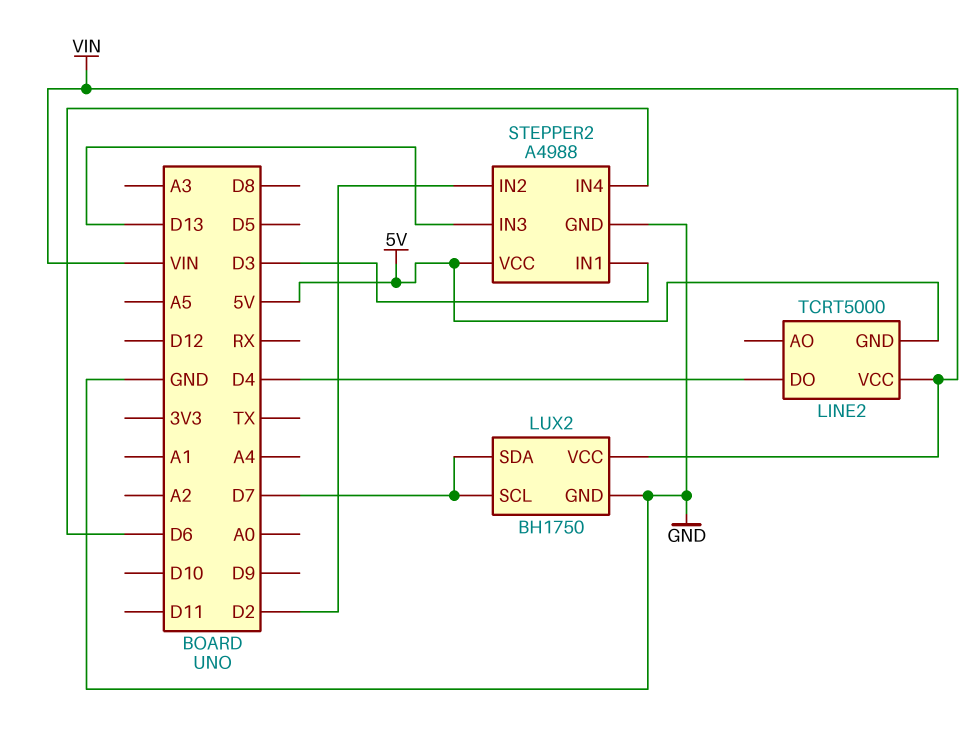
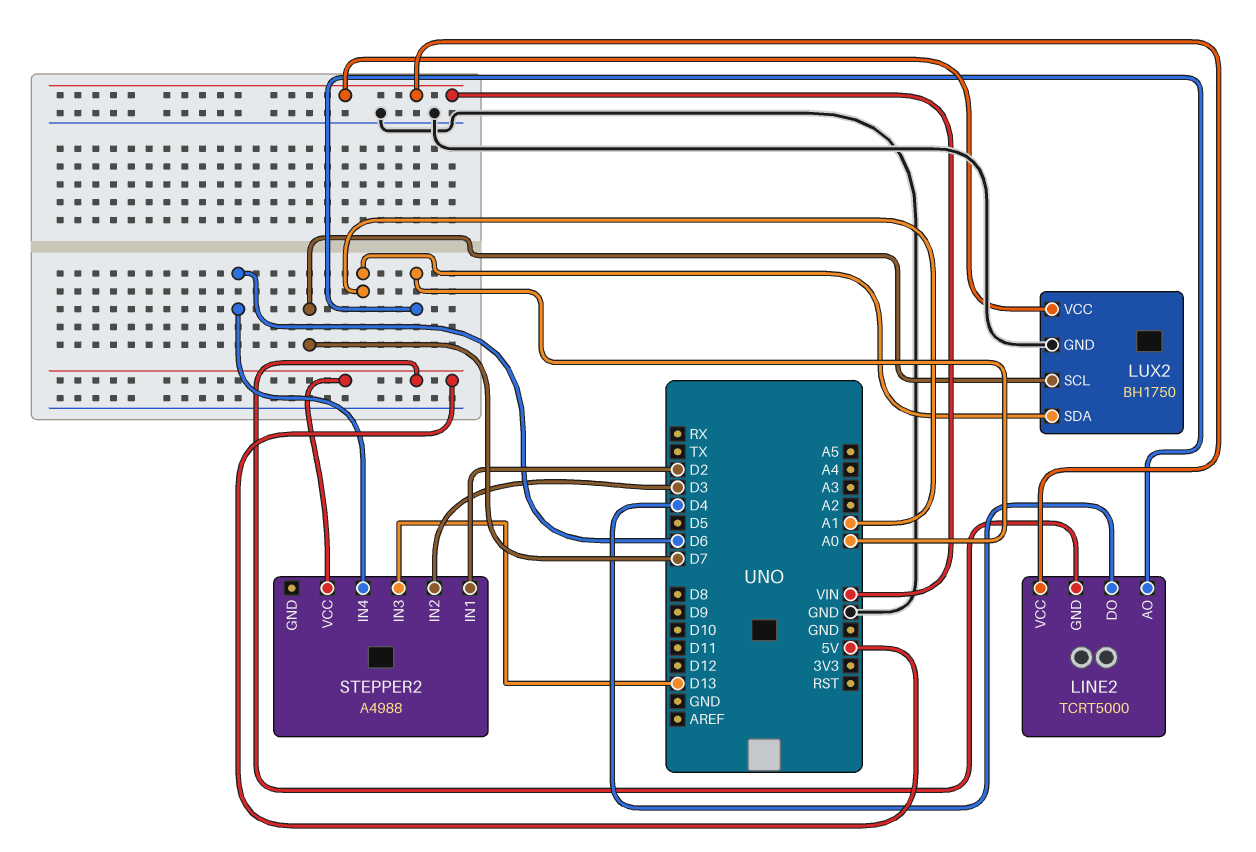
LINE2 pin AO: none -> A0
LUX2 pin SDA: D7 -> A1
STEPPER2 pin GND: GND -> none
STEPPER2 pin IN1: D3 -> D2
STEPPER2 pin IN2: D2 -> D3

